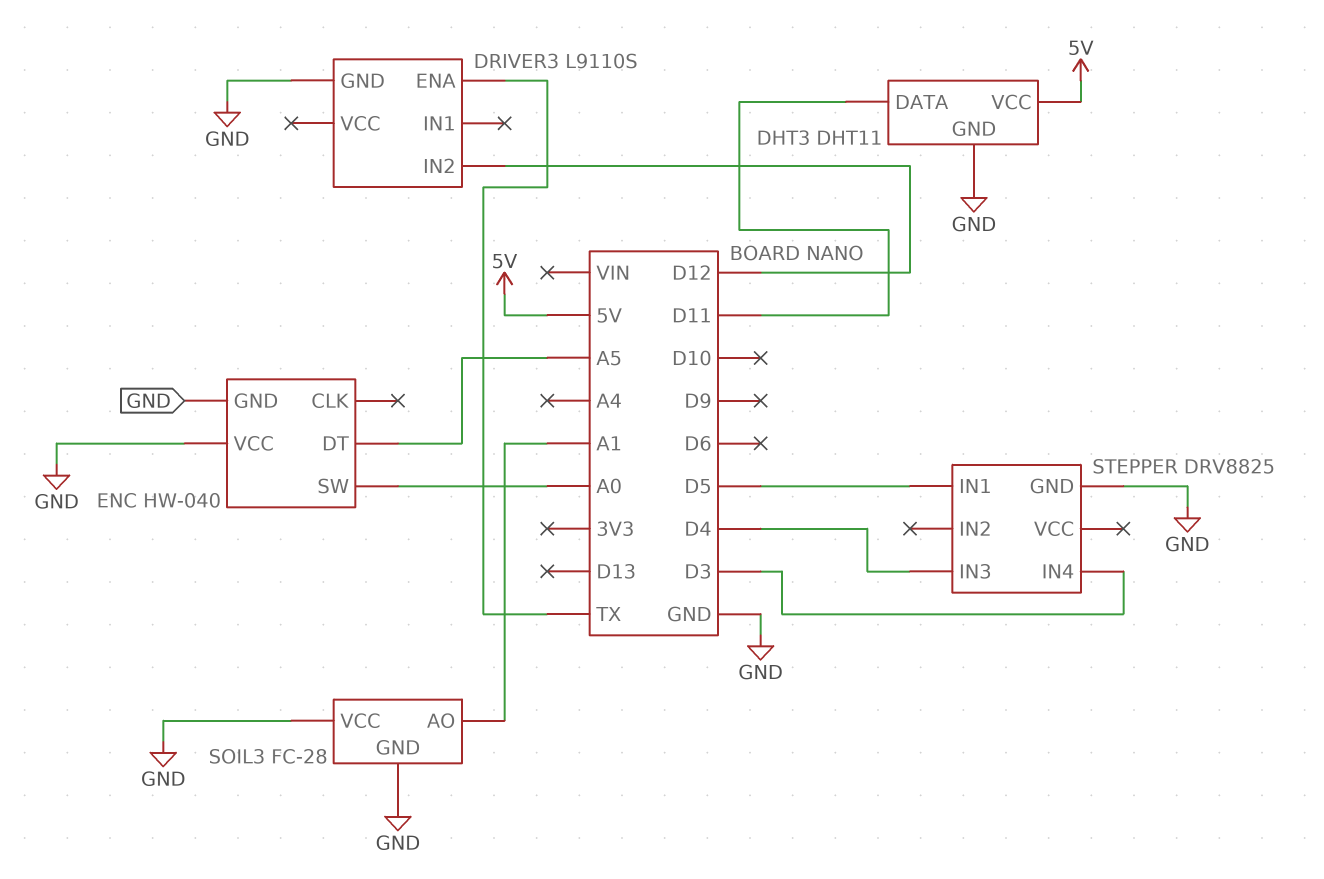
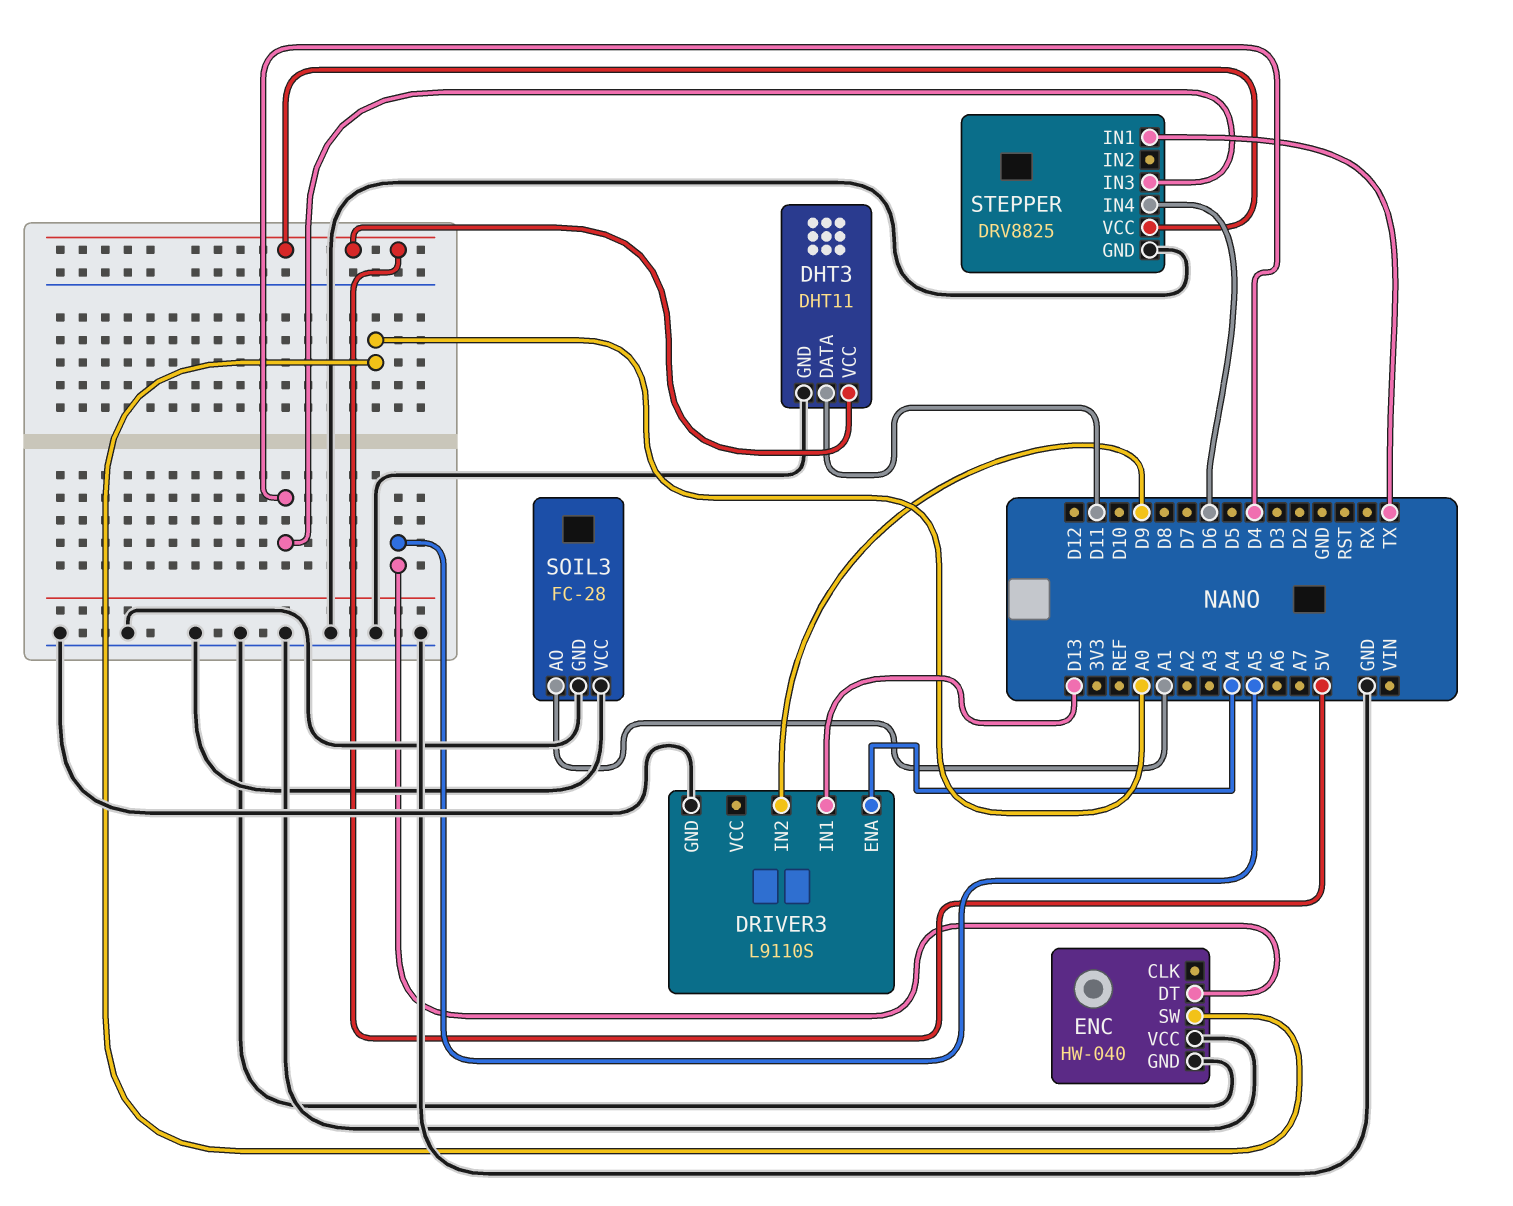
DRIVER3 pin ENA: TX -> A4
DRIVER3 pin IN1: none -> D13
DRIVER3 pin IN2: D12 -> D9
STEPPER pin IN1: D5 -> TX
STEPPER pin IN4: D3 -> D6
STEPPER pin VCC: none -> 5V

